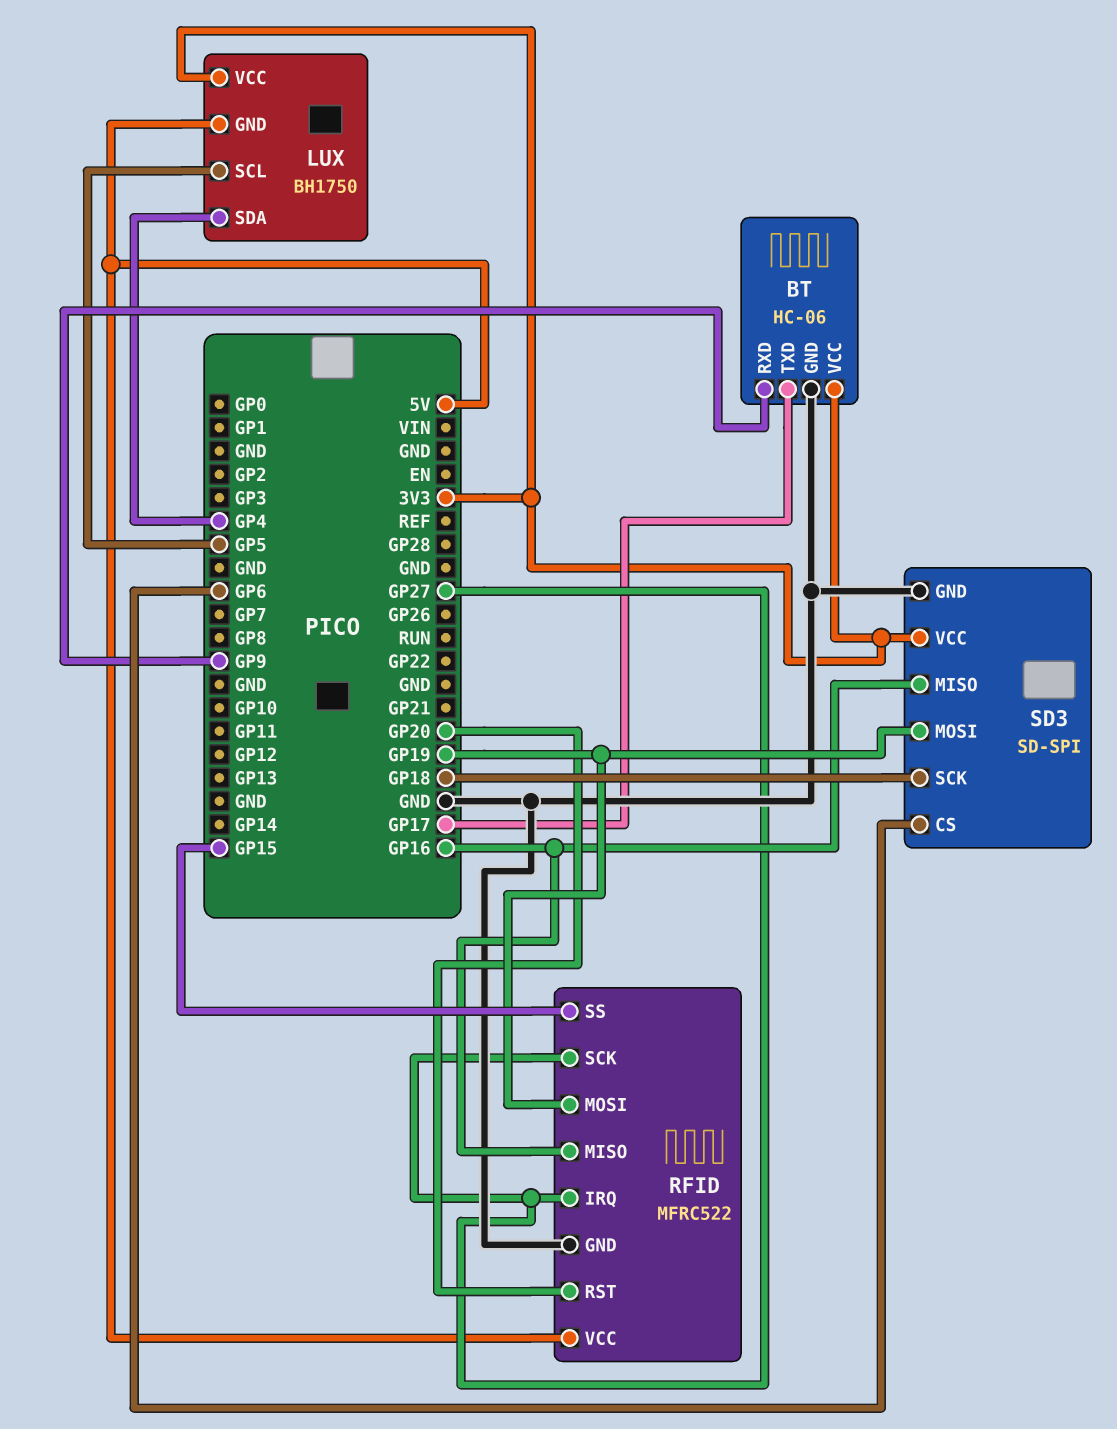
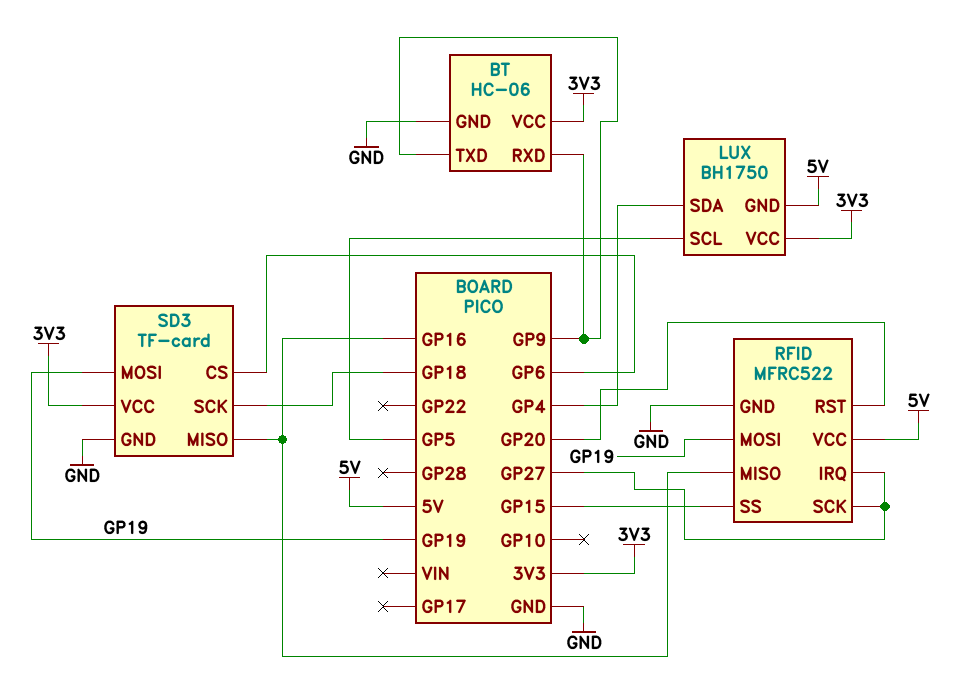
BT pin TXD: GP17 -> GP9
SD3: SD-SPI -> TF-card

